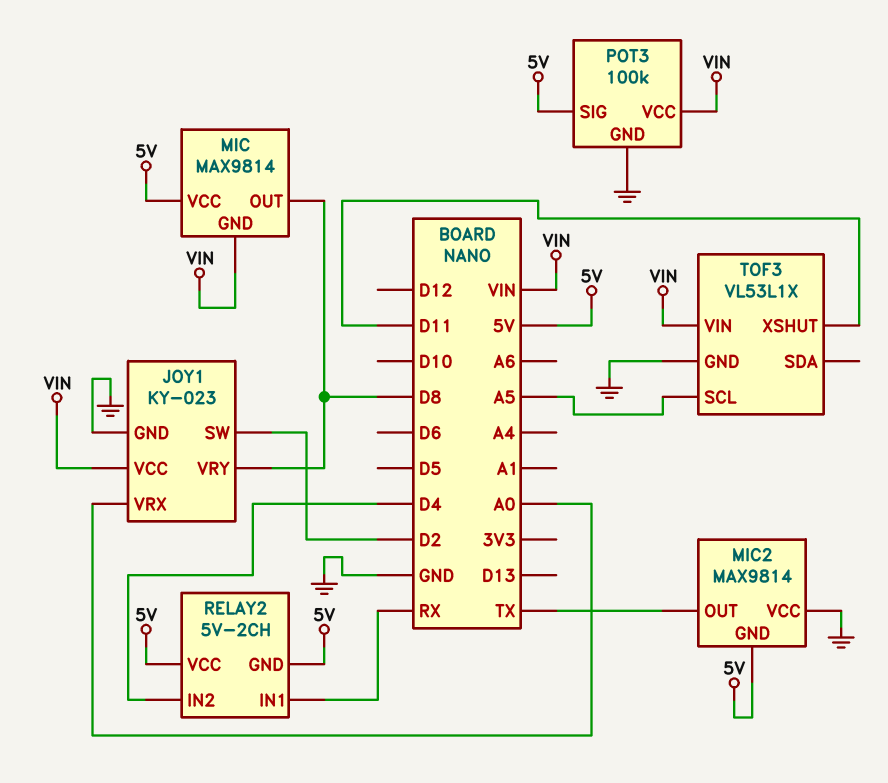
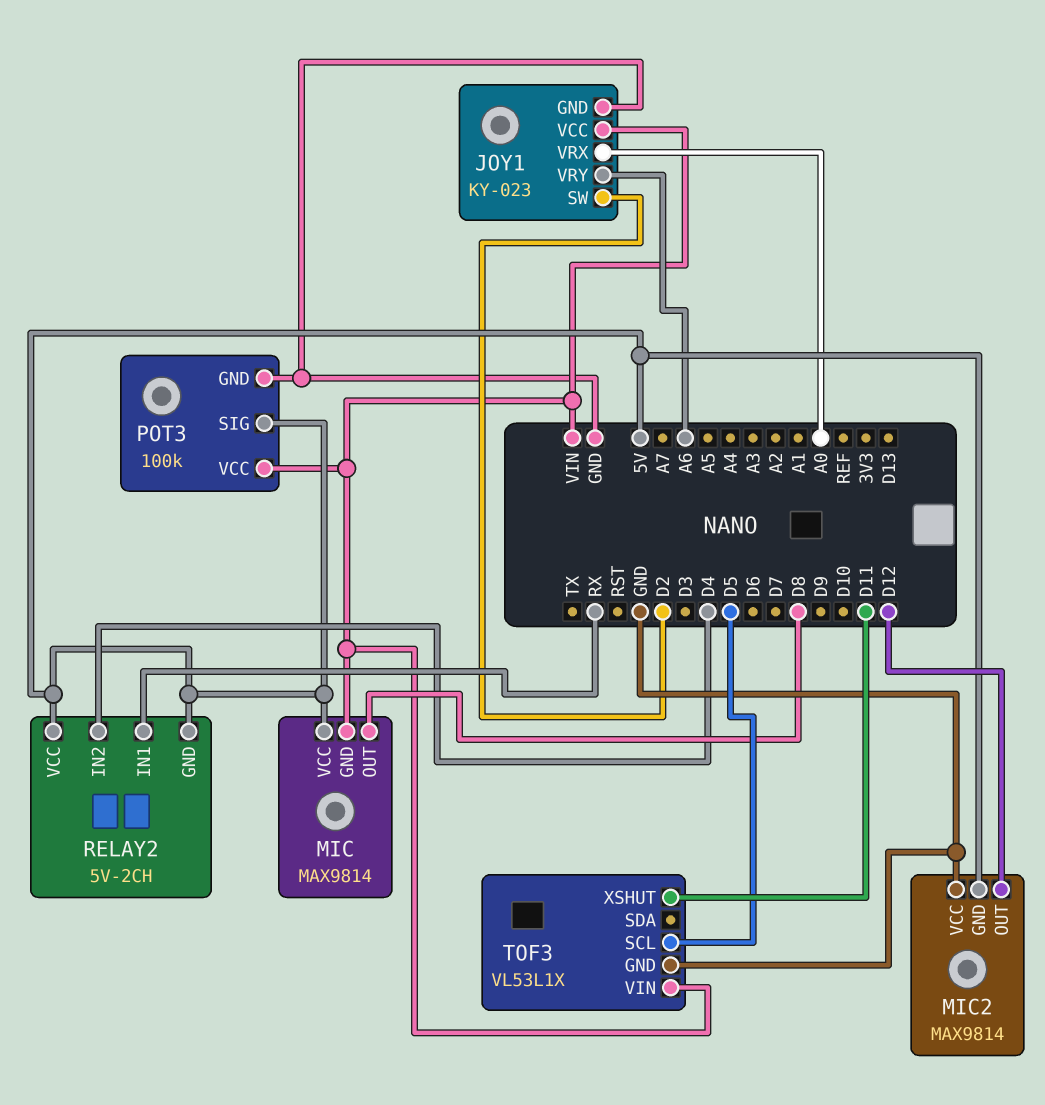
JOY1 pin VRY: D8 -> A6
MIC2 pin OUT: TX -> D12
TOF3 pin SCL: A5 -> D5

